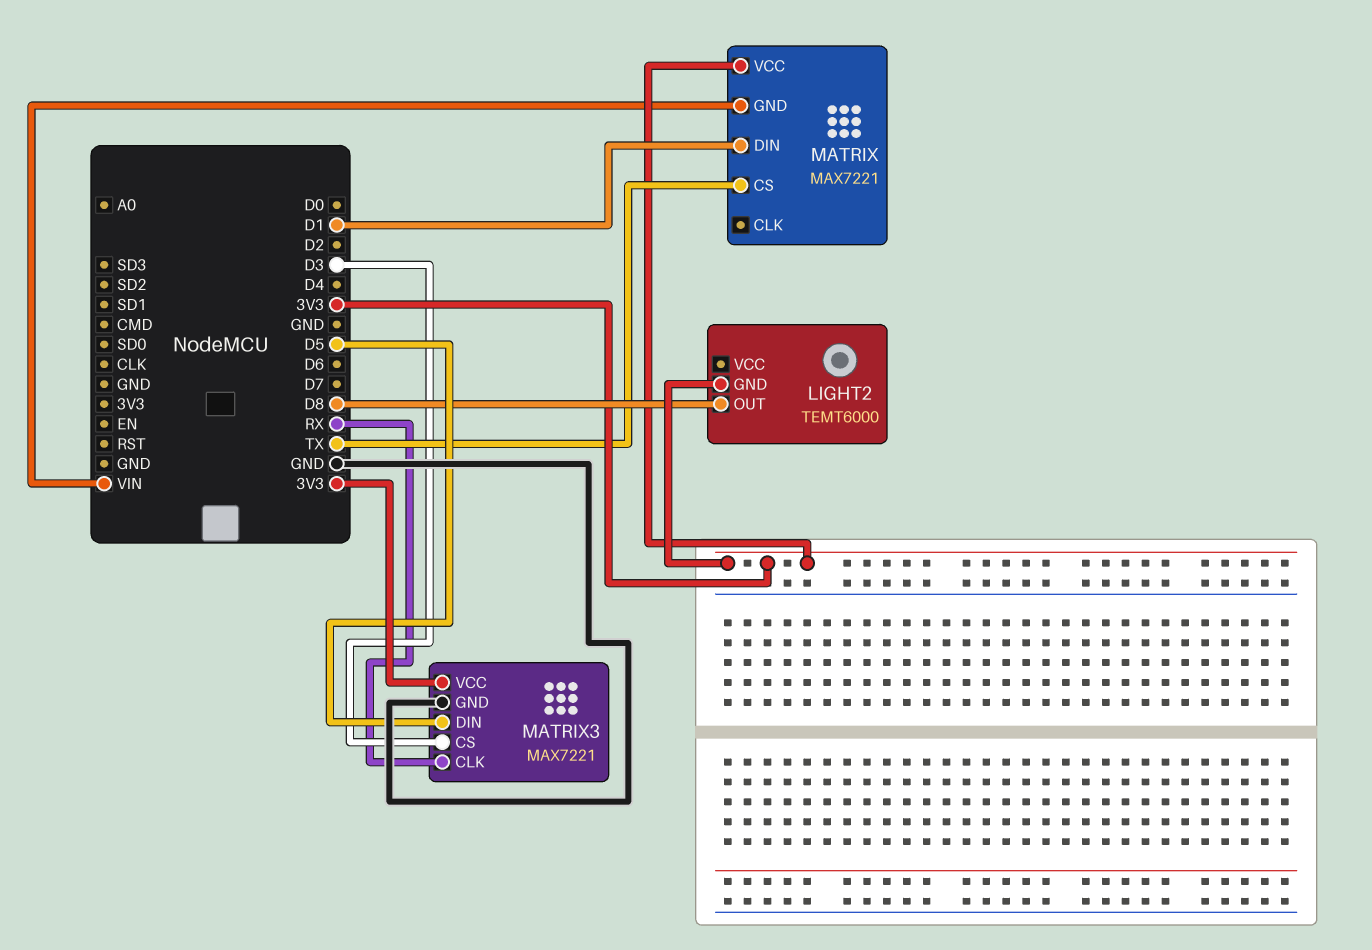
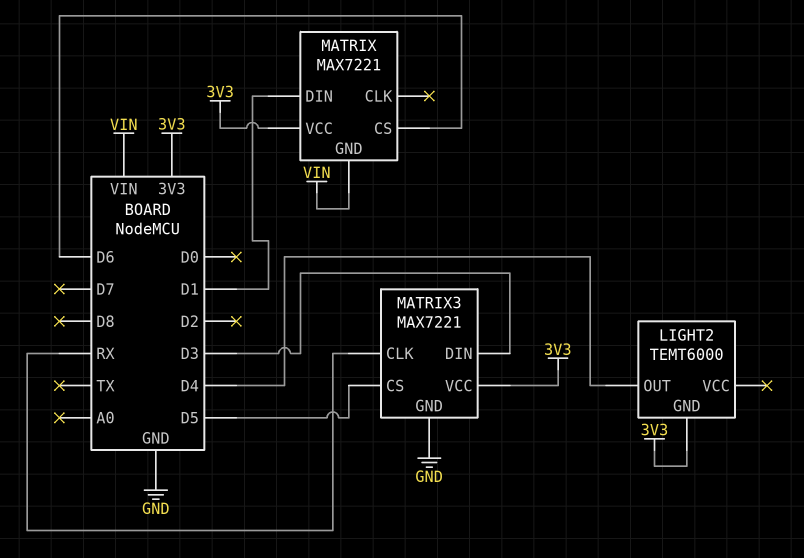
LIGHT2 pin OUT: D8 -> D4
MATRIX pin CS: TX -> D6
MATRIX3 pin CS: D3 -> D5
MATRIX3 pin DIN: D5 -> D3

